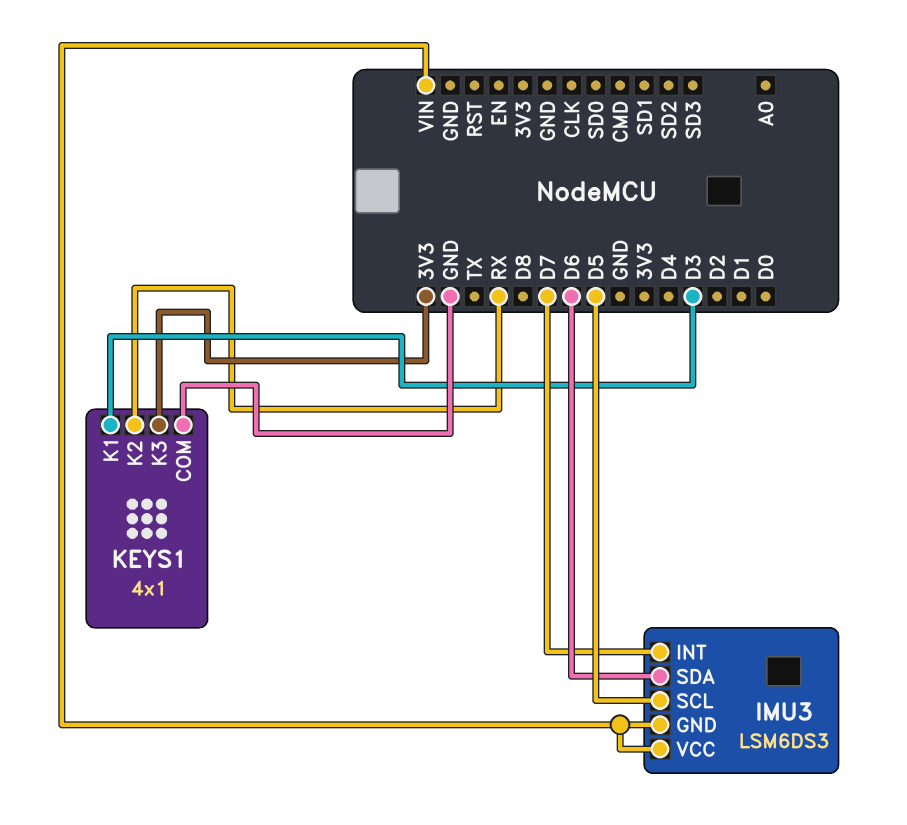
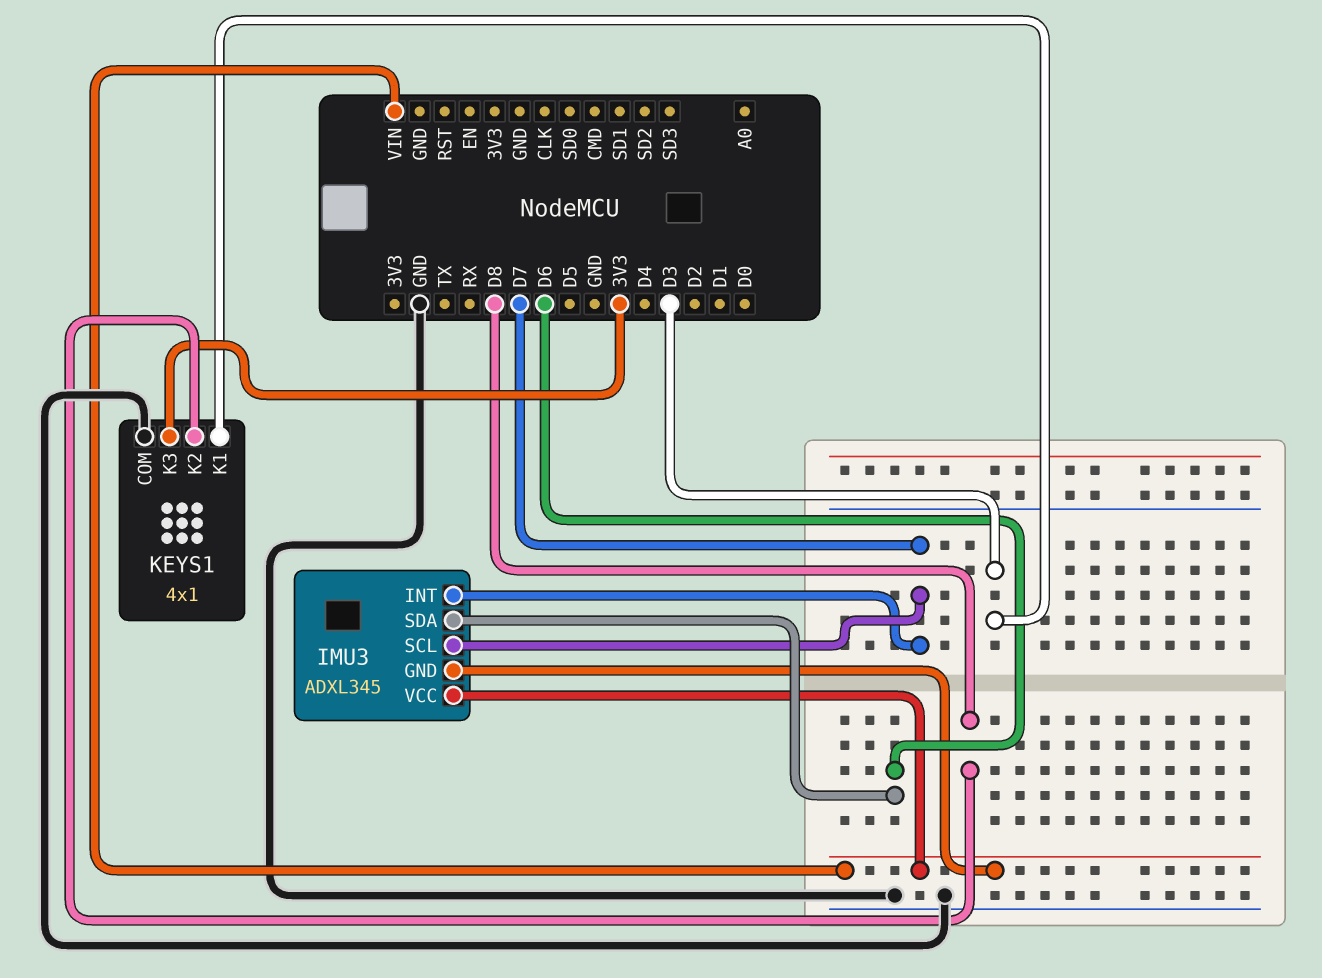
IMU3: LSM6DS3 -> ADXL345
IMU3 pin SCL: D5 -> D7
KEYS1 pin K2: RX -> D8

